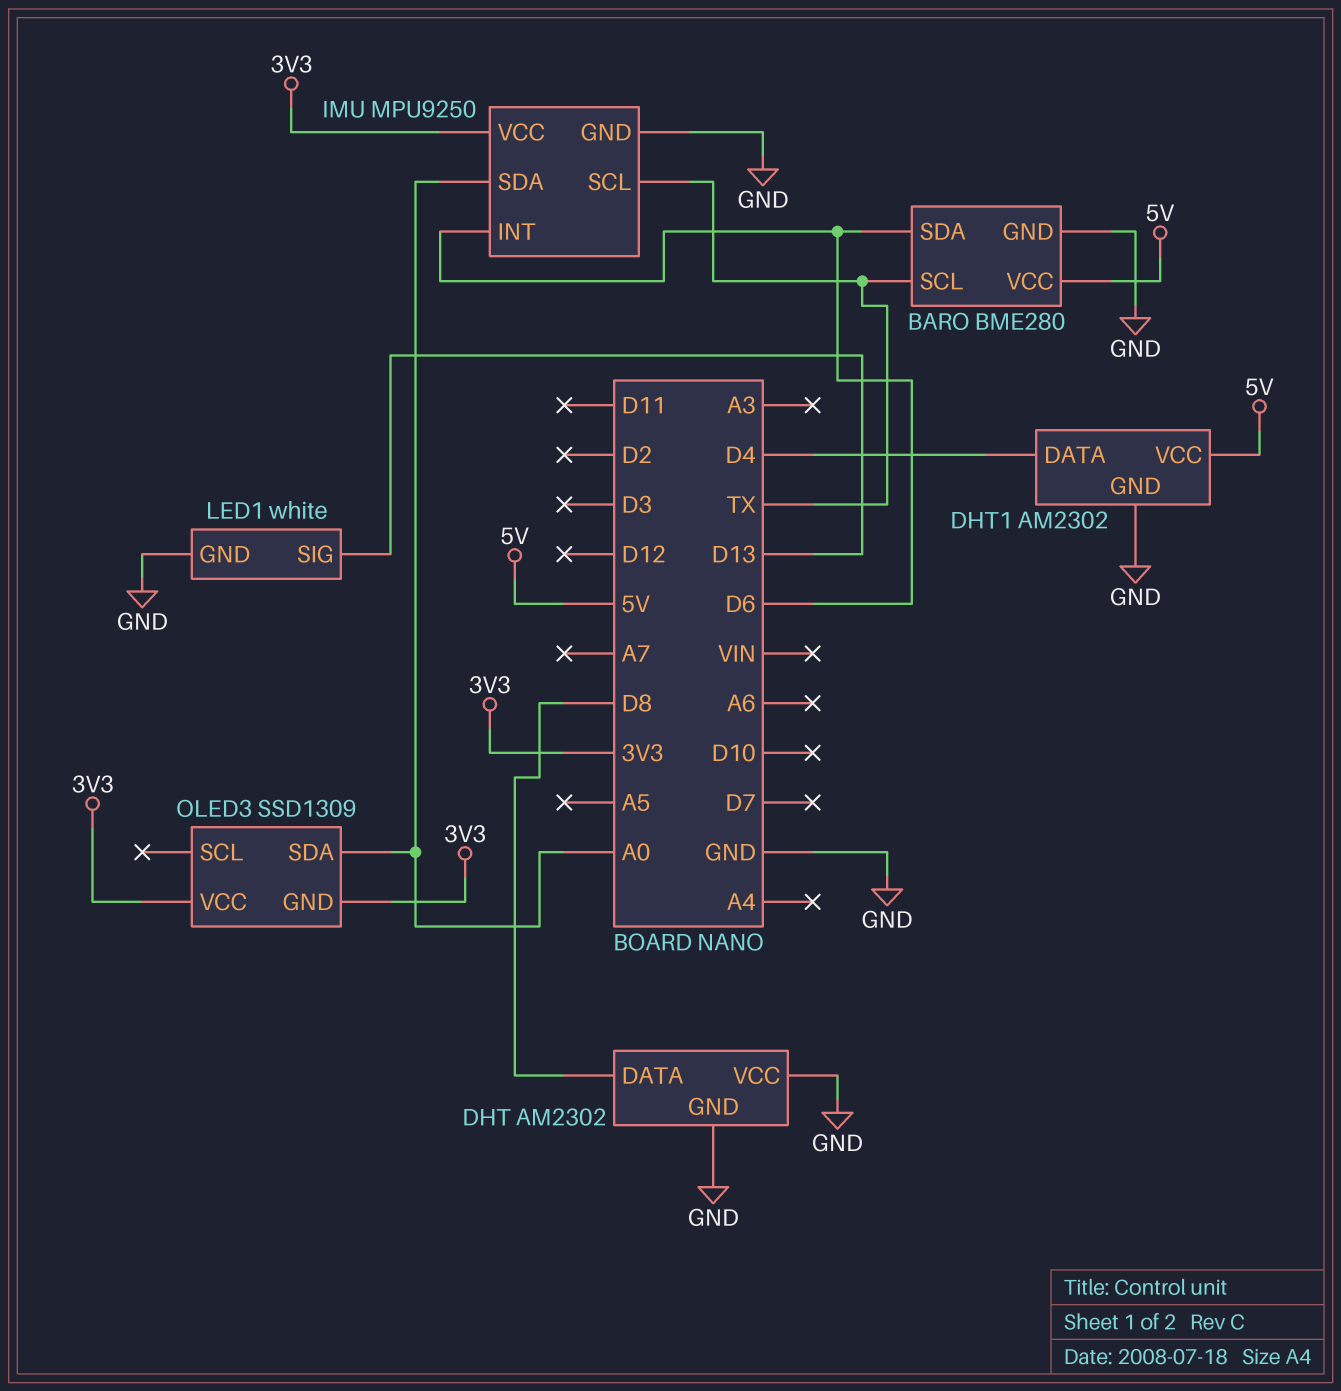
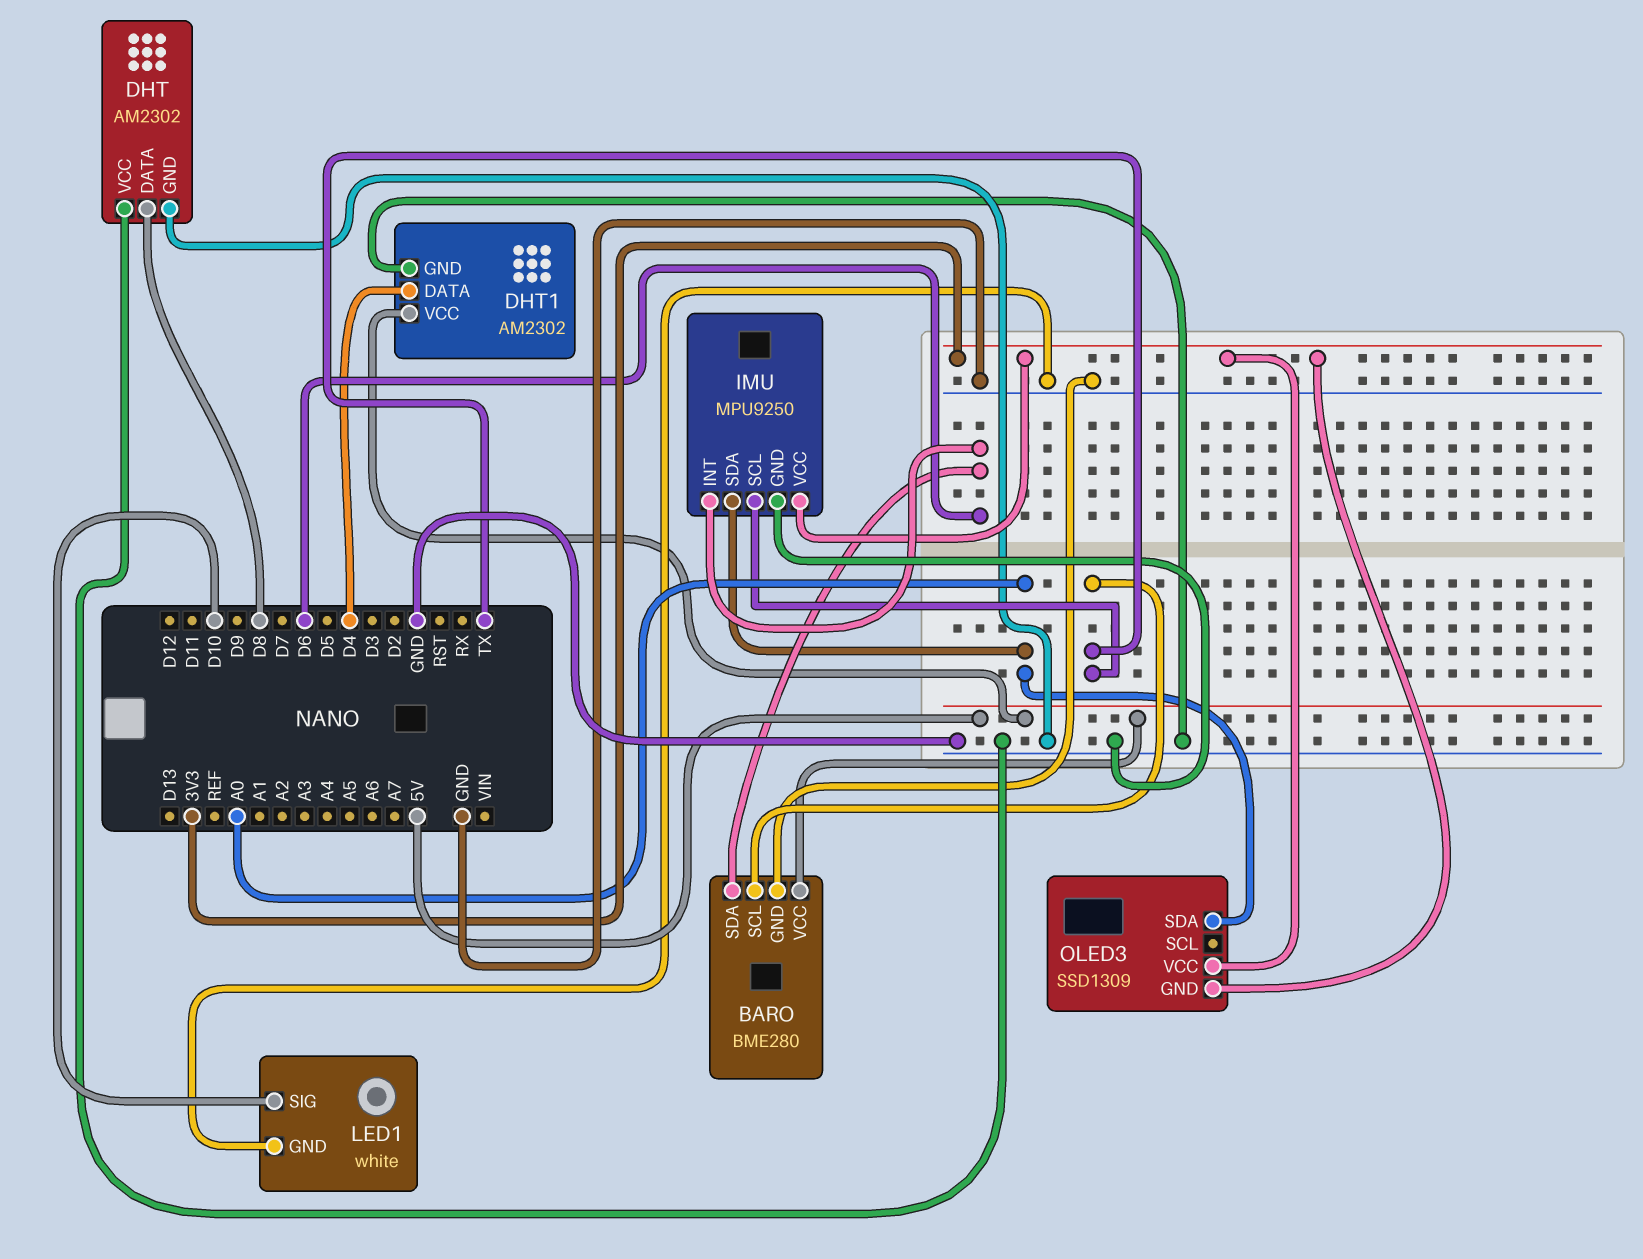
LED1 pin SIG: D13 -> D10

